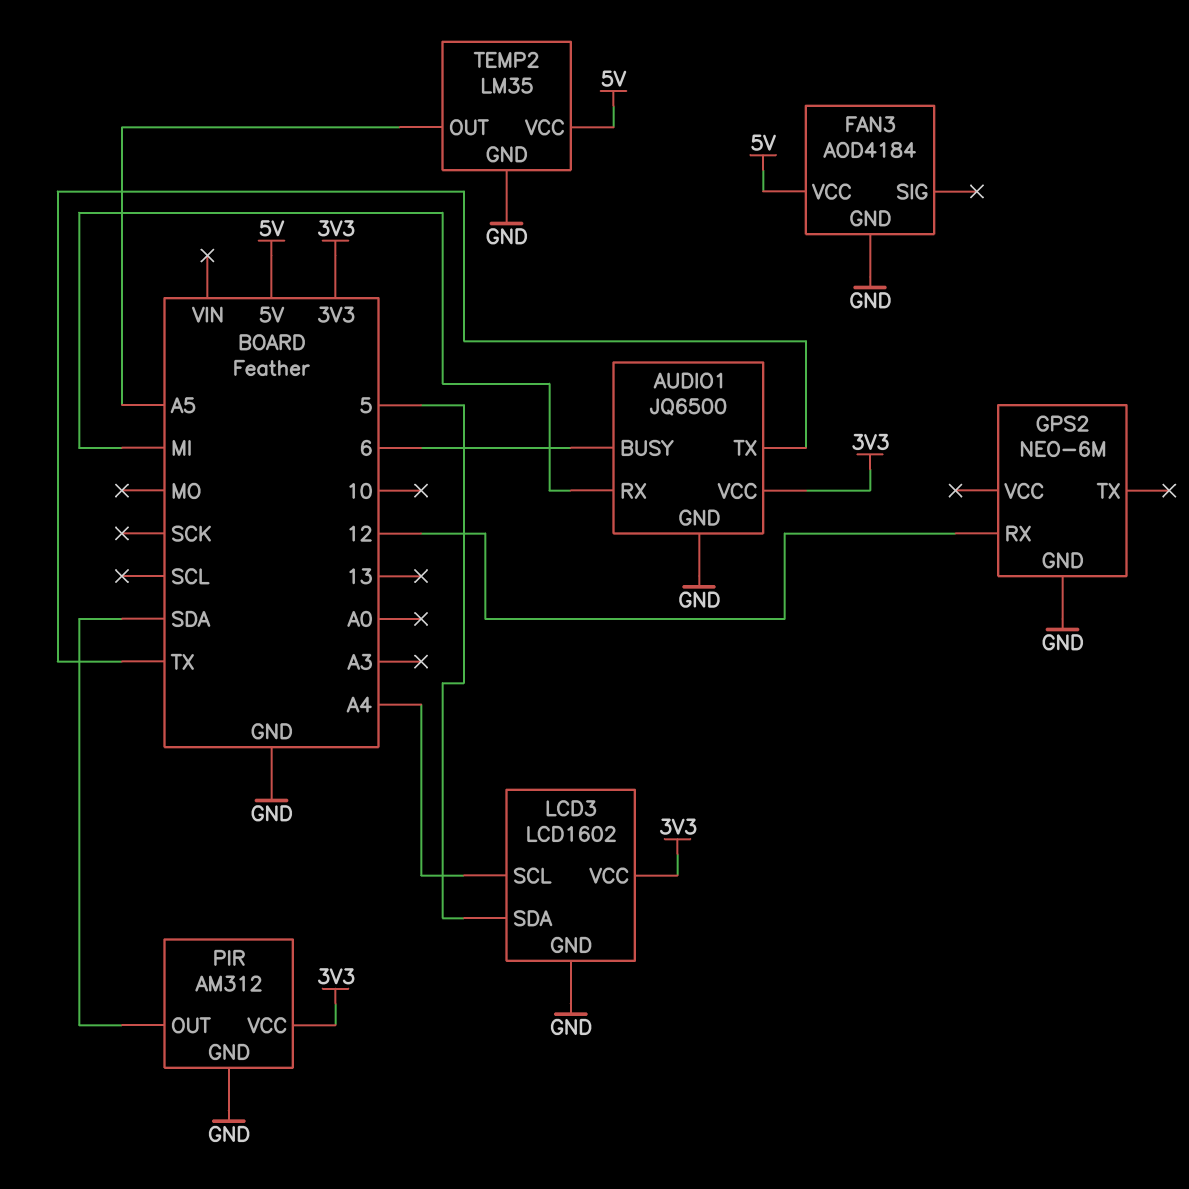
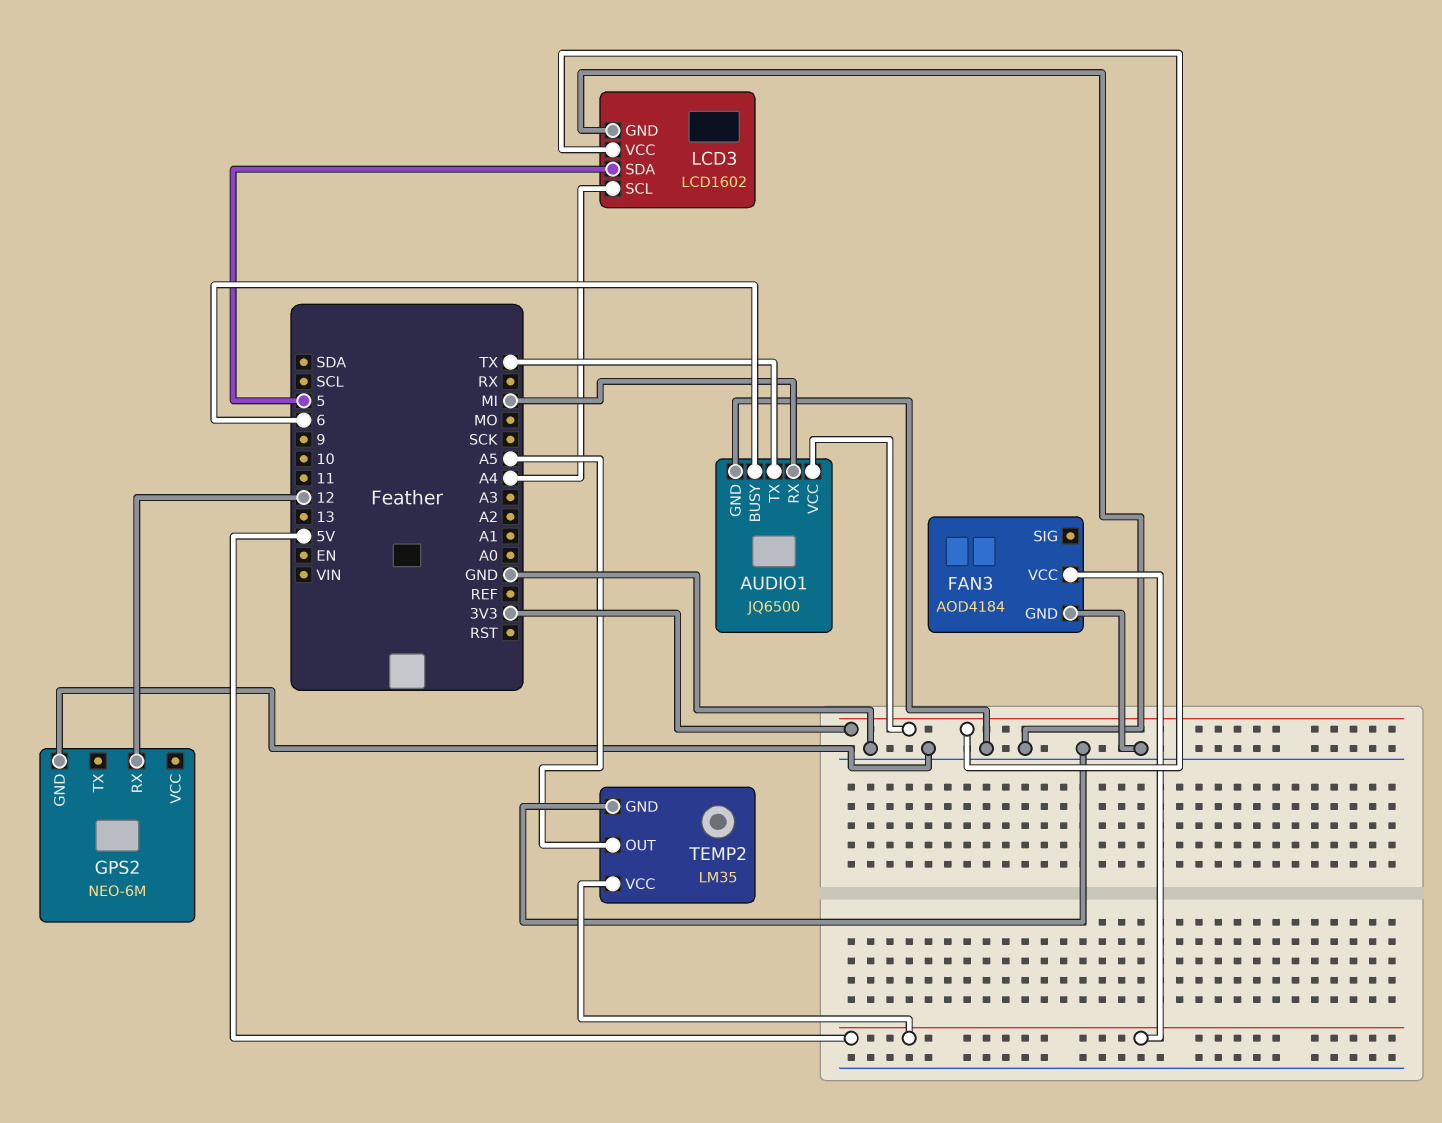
PIR: AM312 -> none
PIR pin GND: GND -> none
PIR pin OUT: SDA -> none
PIR pin VCC: 3V3 -> none

